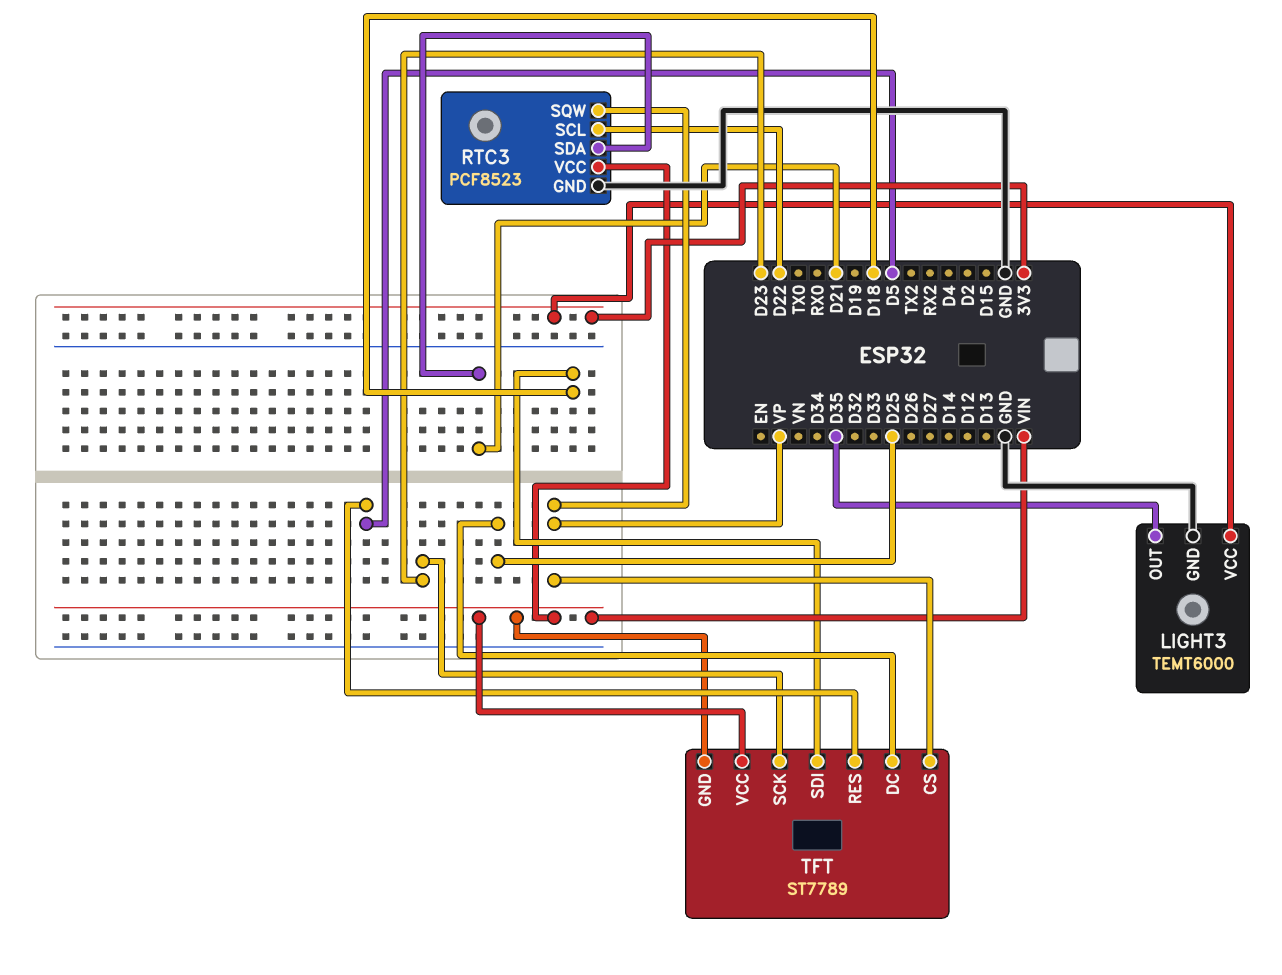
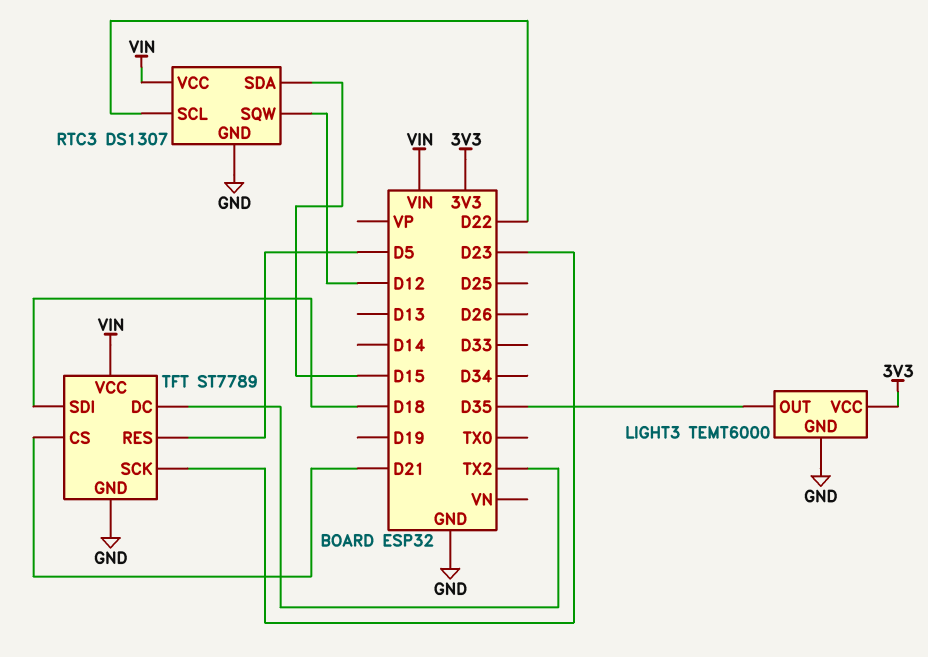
RTC3: PCF8523 -> DS1307
RTC3 pin SDA: D21 -> D15
RTC3 pin SQW: VP -> D12
TFT pin CS: VP -> D21
TFT pin DC: D25 -> TX2
TFT pin GND: VIN -> GND

